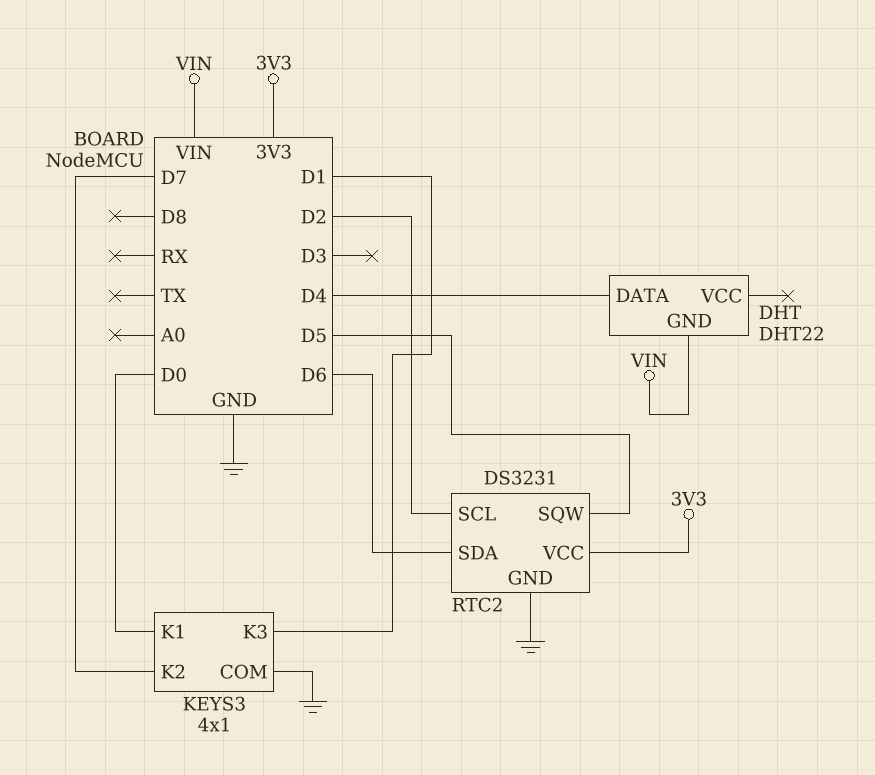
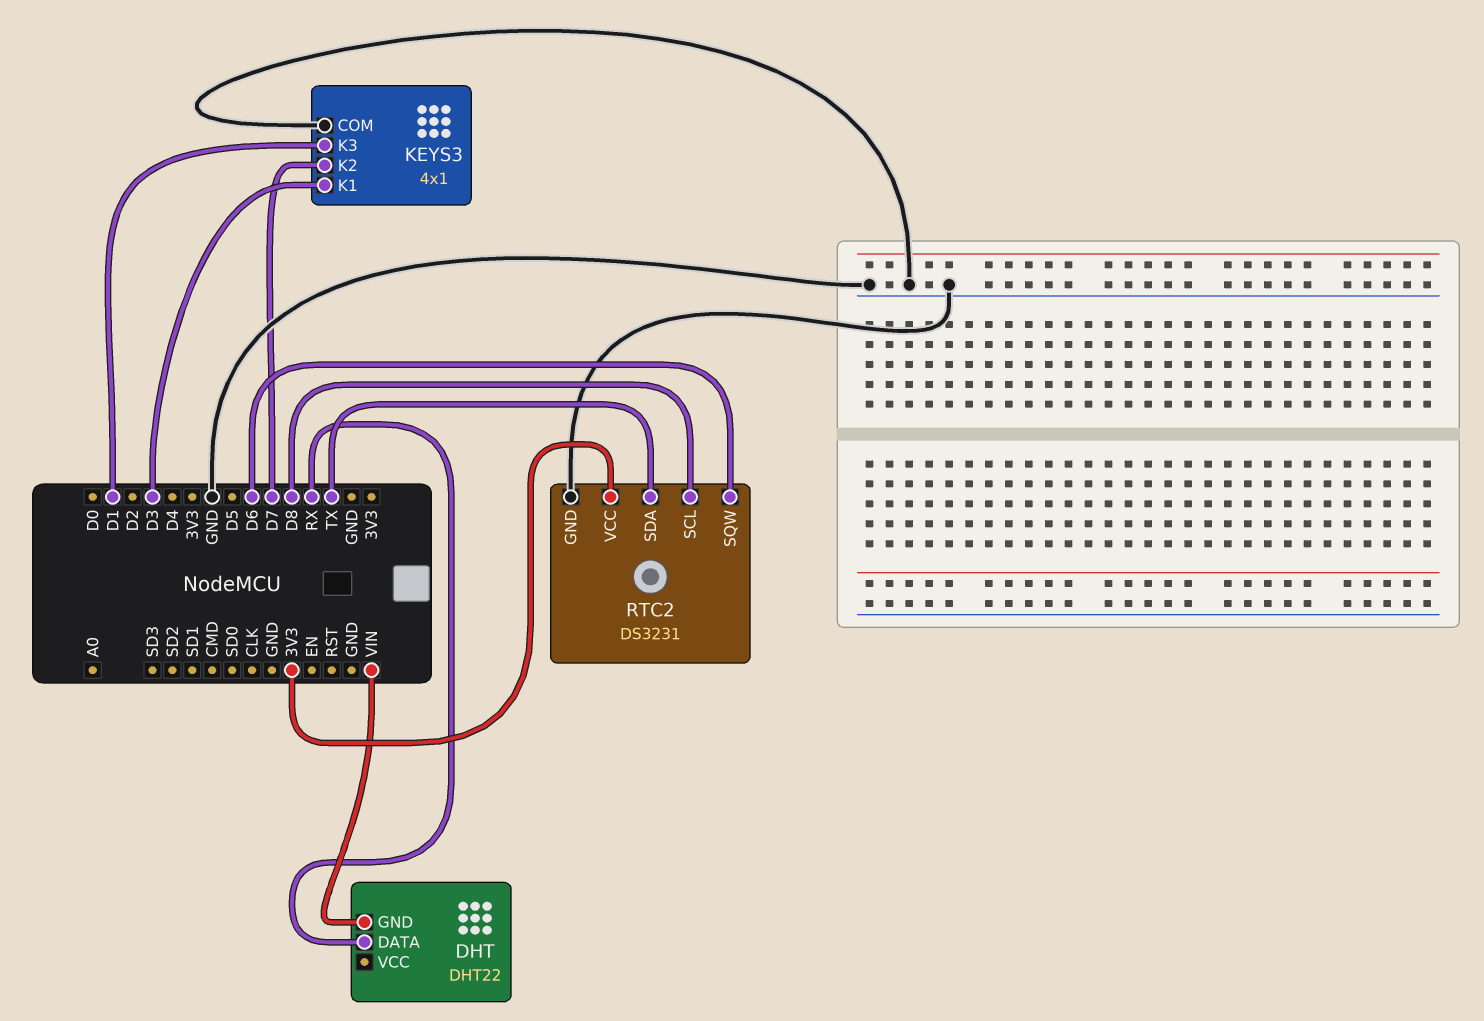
DHT pin DATA: D4 -> RX
KEYS3 pin K1: D0 -> D3
RTC2 pin SCL: D2 -> D8
RTC2 pin SDA: D6 -> TX
RTC2 pin SQW: D5 -> D6

